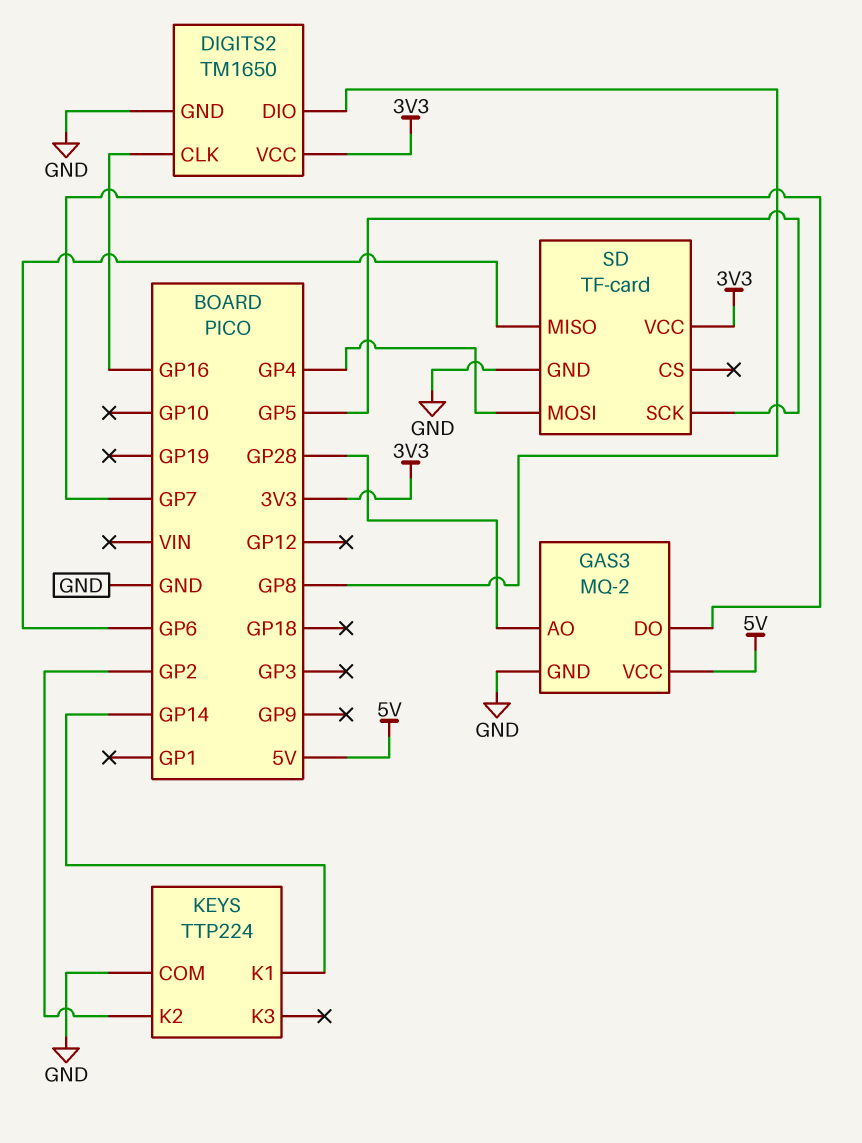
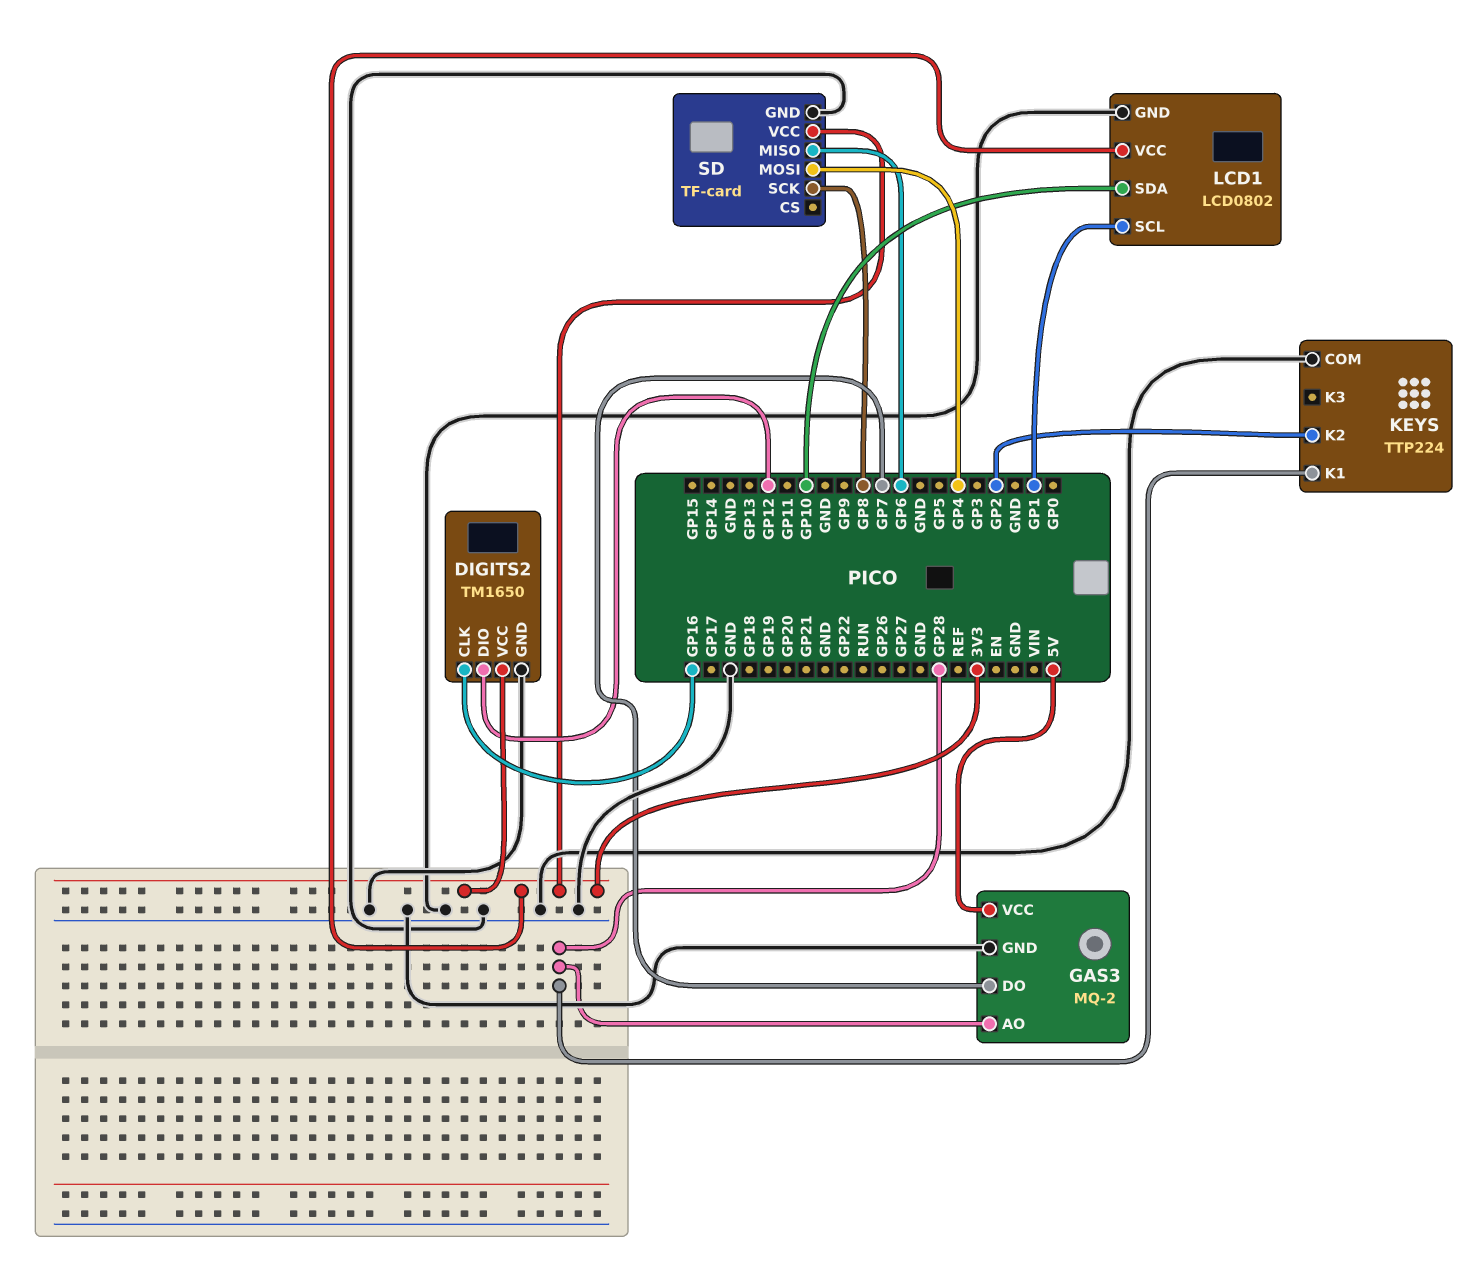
DIGITS2 pin DIO: GP8 -> GP12
KEYS pin K1: GP14 -> GP28
LCD1: none -> LCD0802
LCD1 pin GND: none -> GND
LCD1 pin SCL: none -> GP1
LCD1 pin SDA: none -> GP10
LCD1 pin VCC: none -> 3V3
SD pin SCK: GP5 -> GP8

